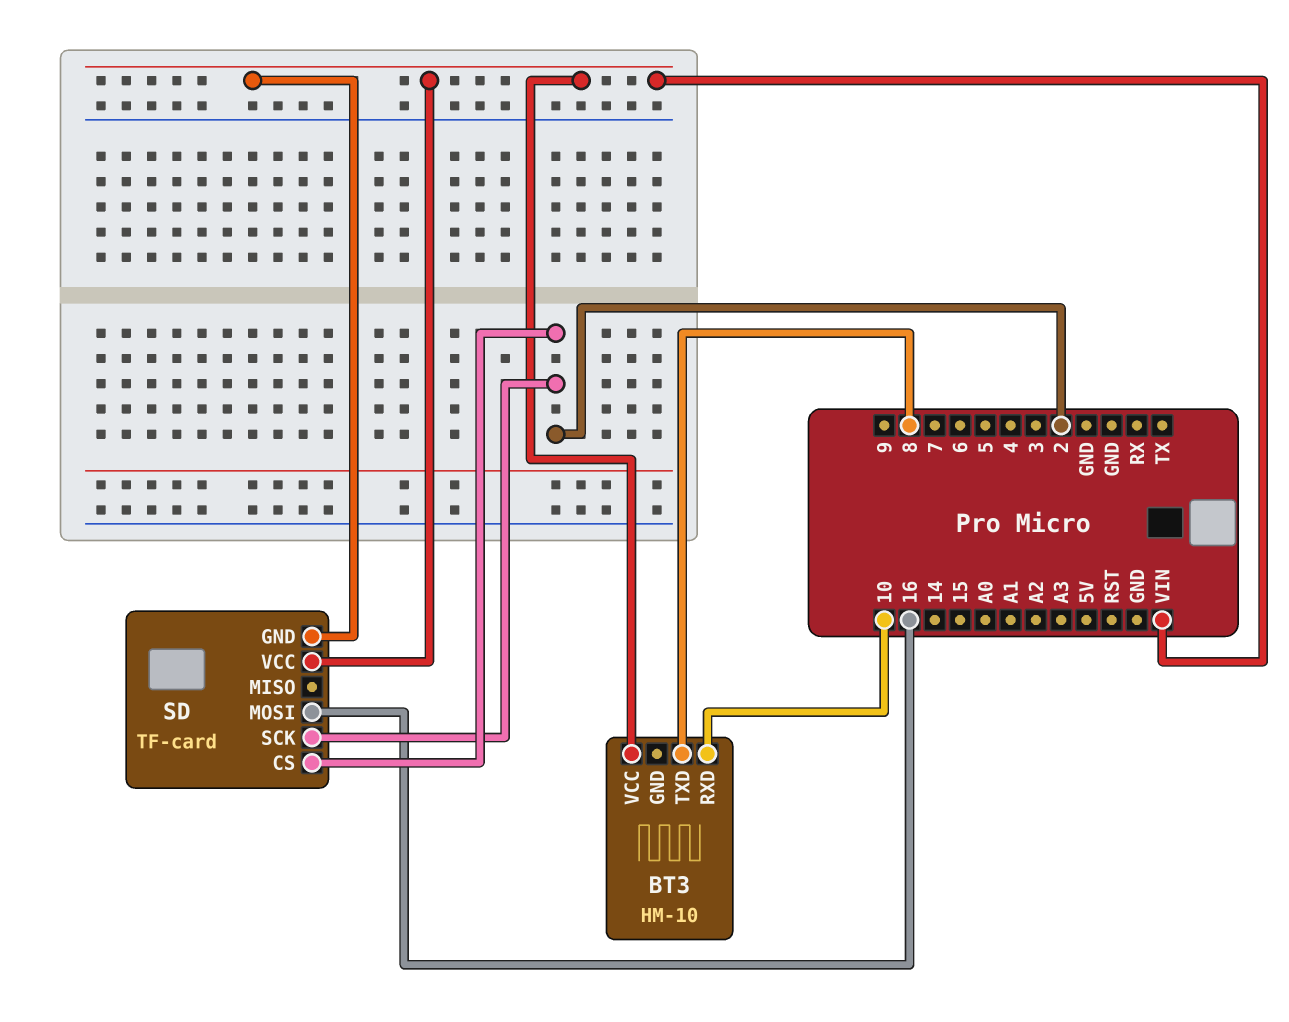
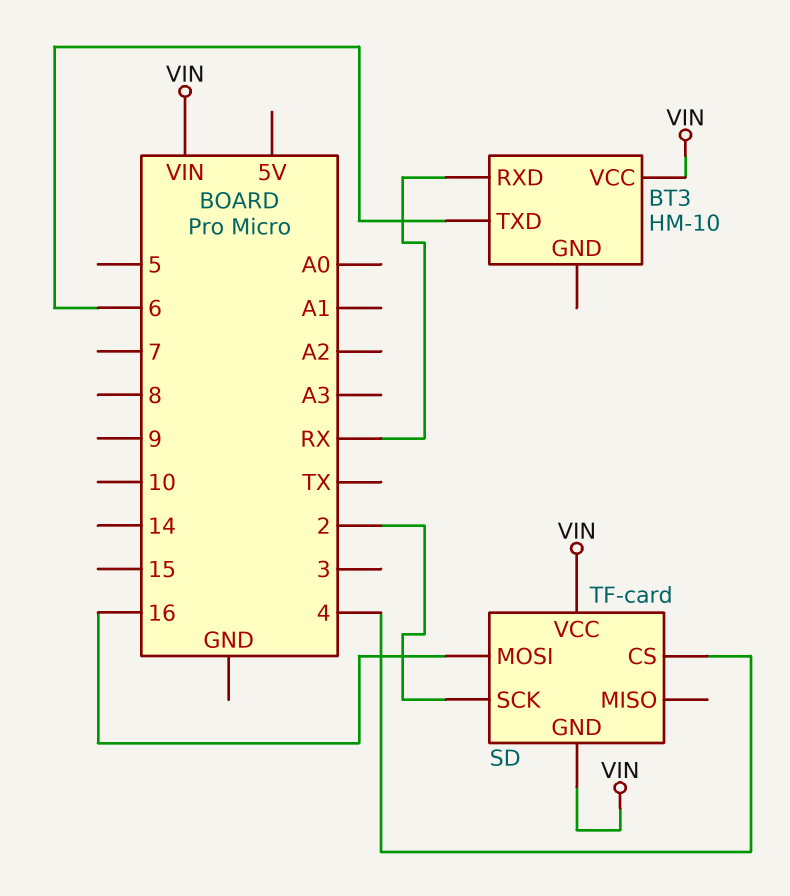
BT3 pin RXD: 10 -> RX
BT3 pin TXD: 8 -> 6
SD pin CS: 2 -> 4

